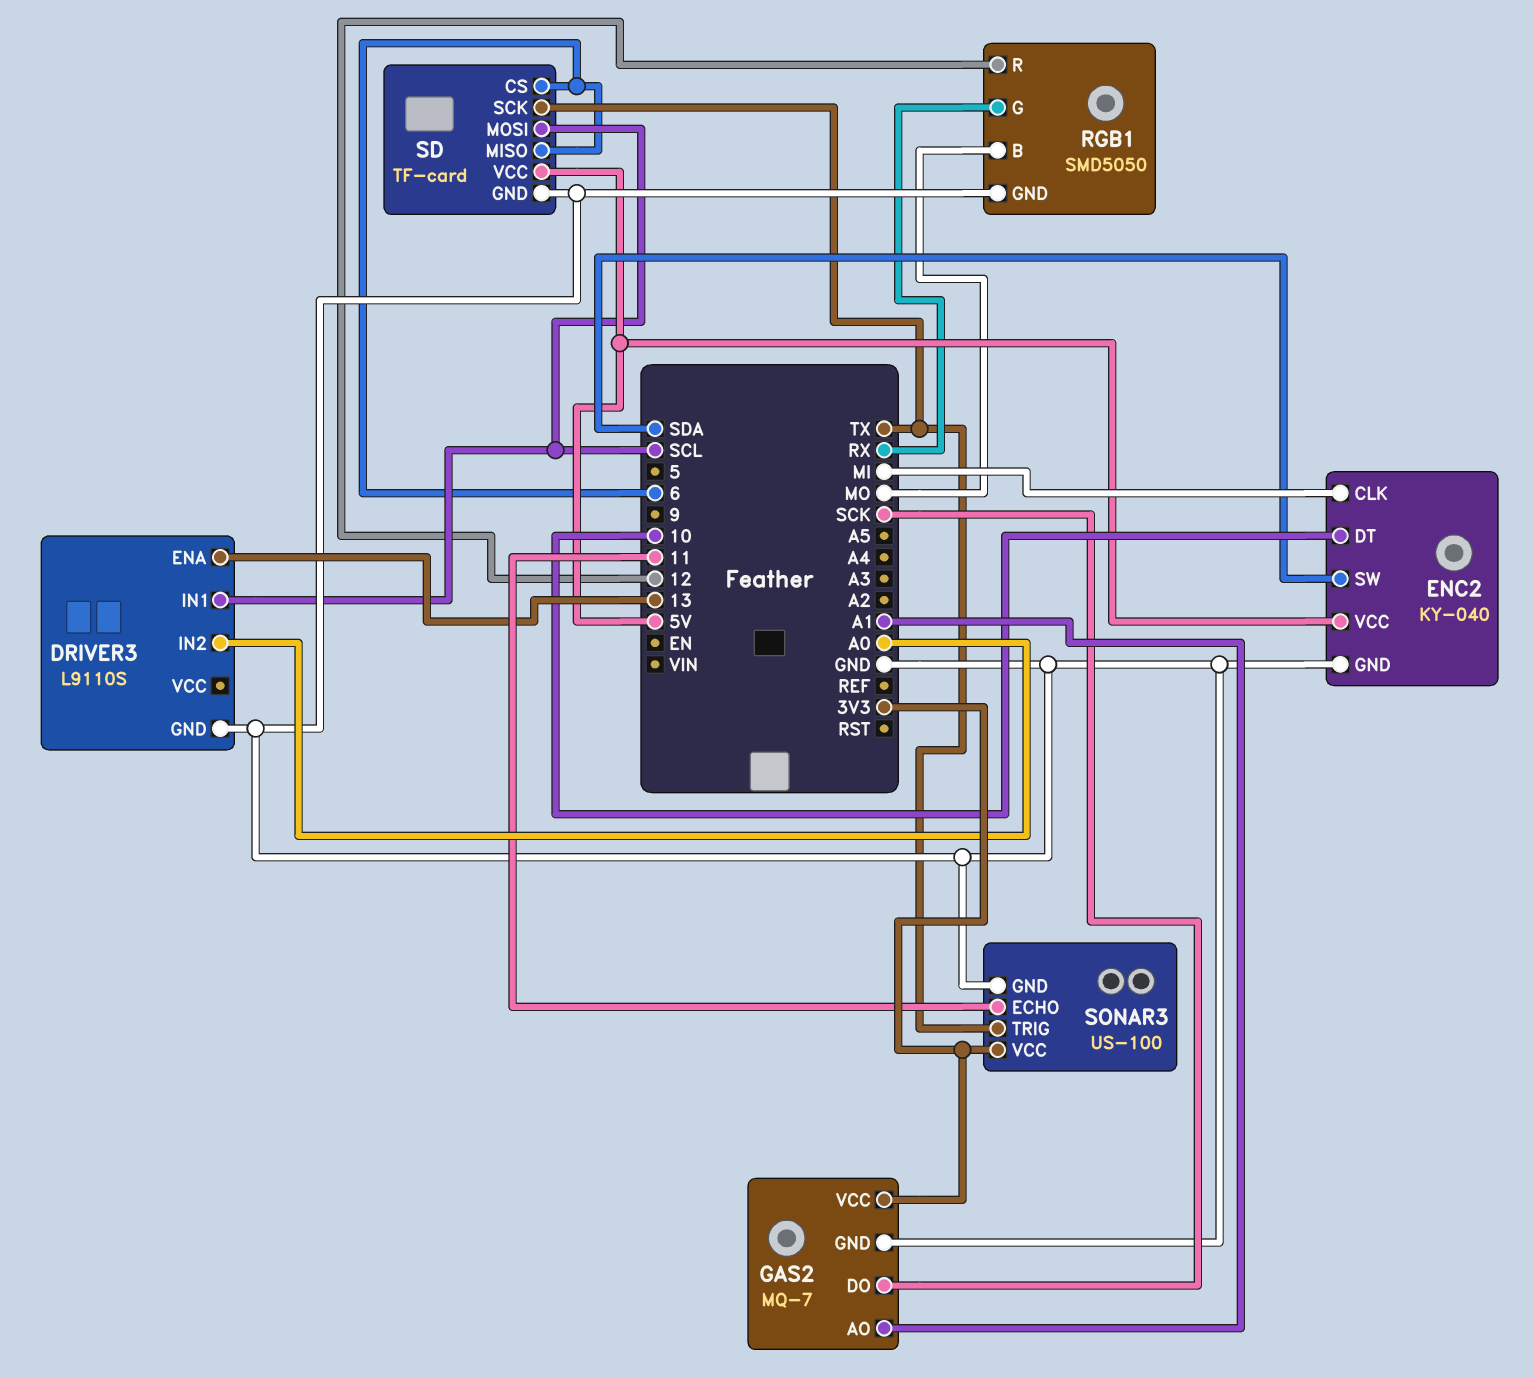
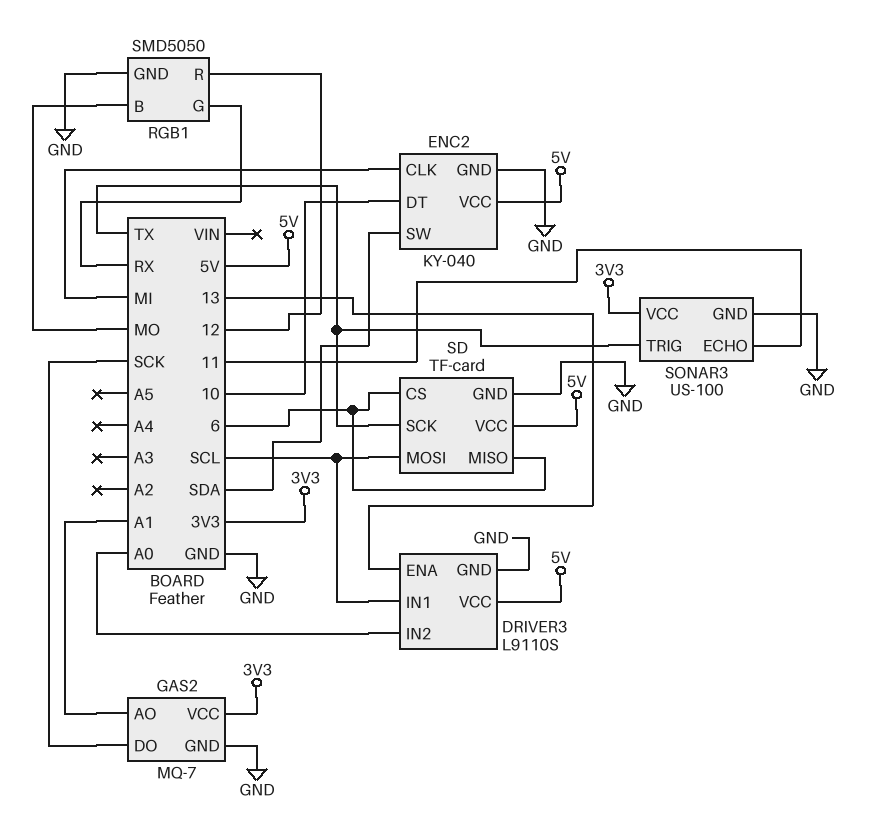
DRIVER3 pin VCC: none -> 5V

